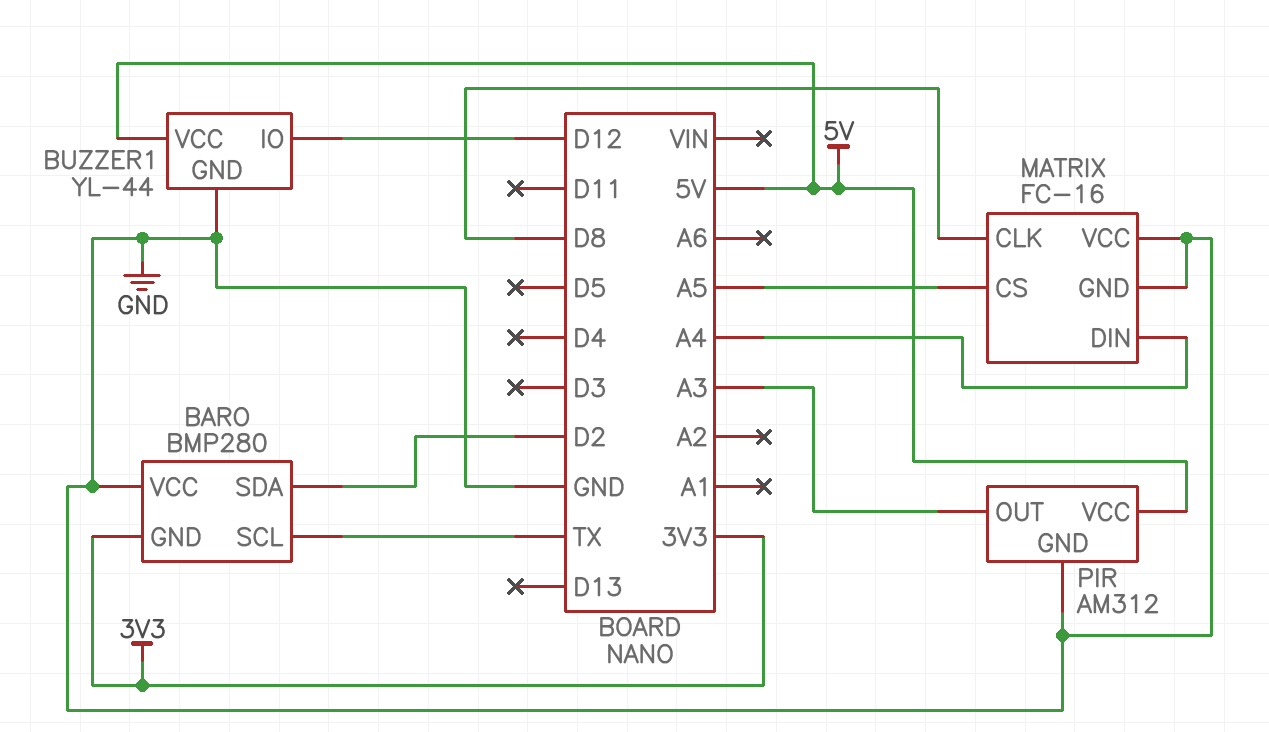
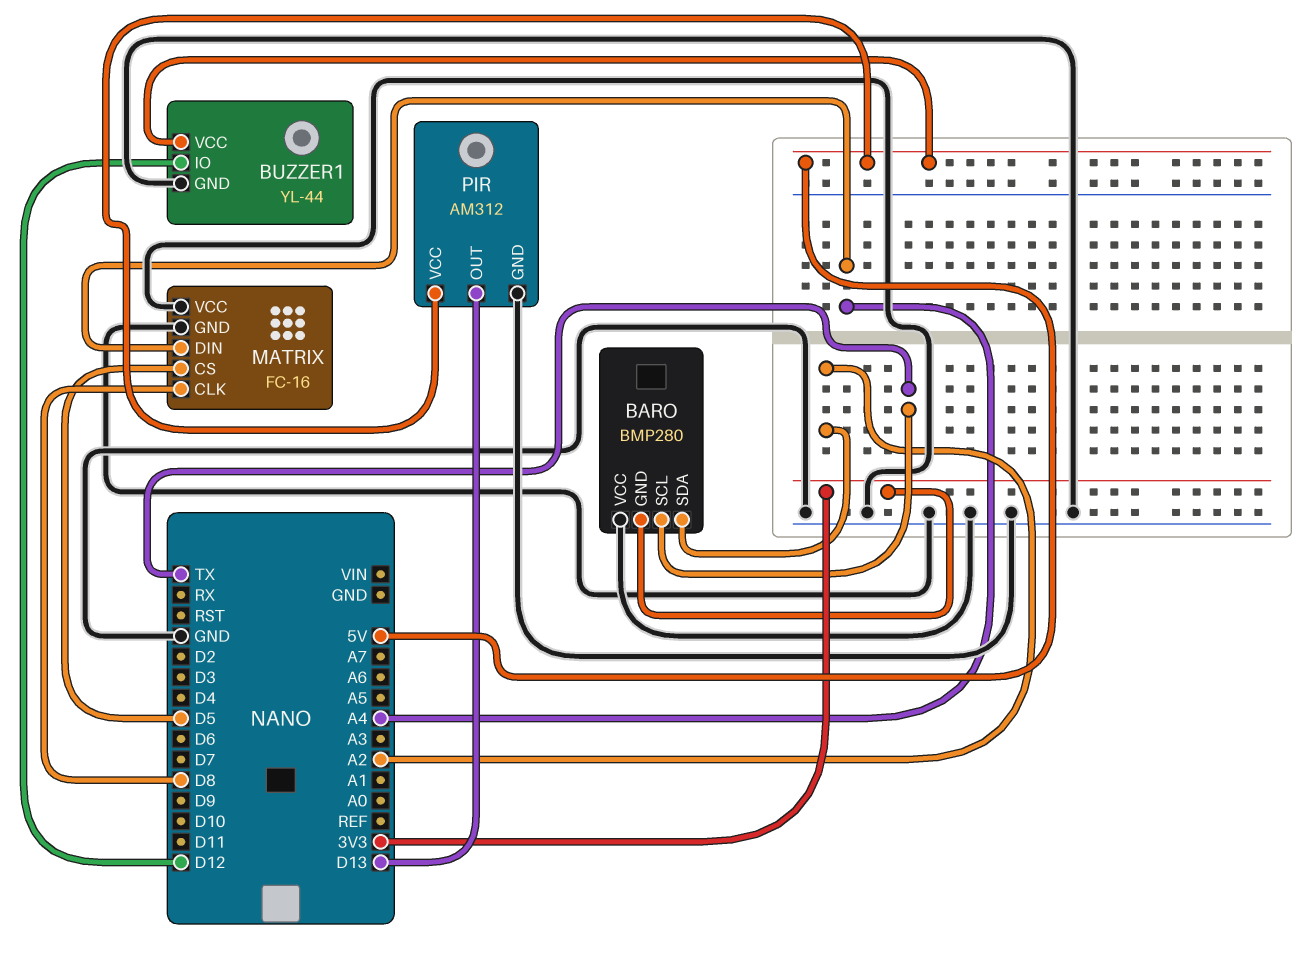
BARO pin SDA: D2 -> A2
MATRIX pin CS: A5 -> D5
PIR pin OUT: A3 -> D13

